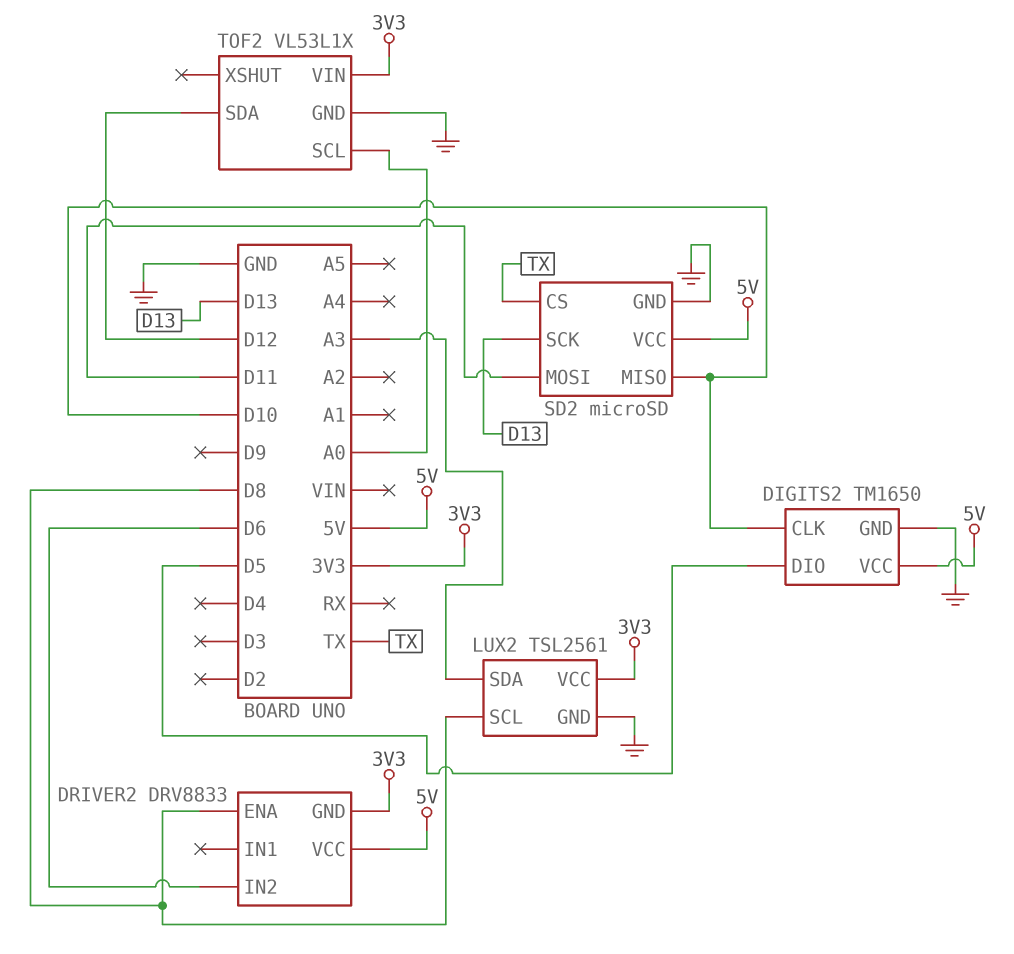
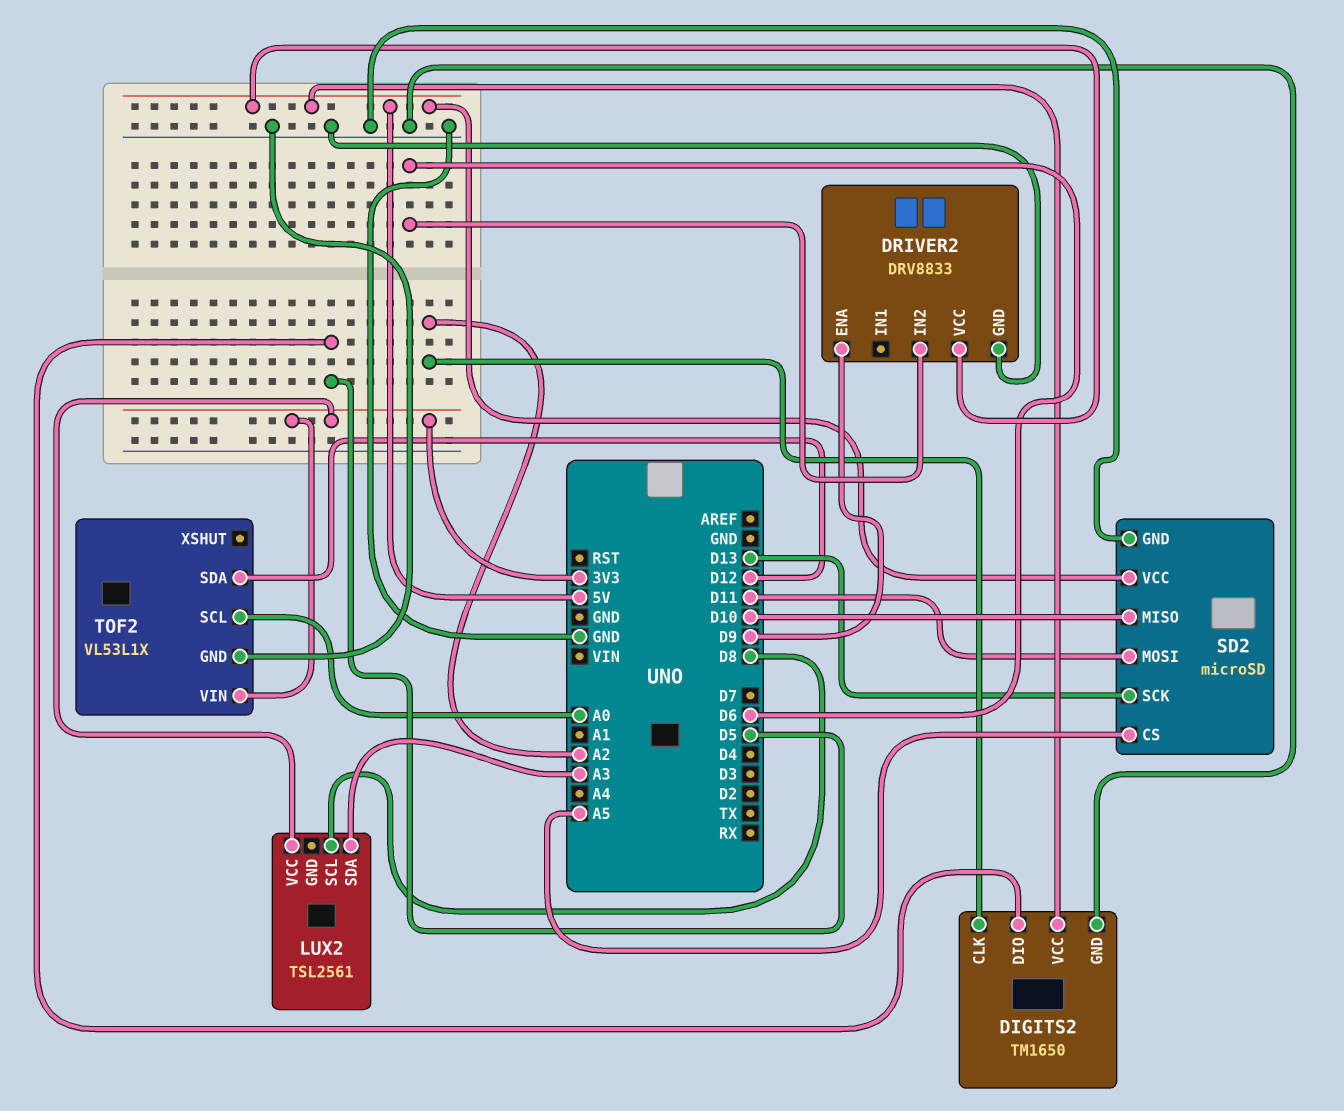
DIGITS2 pin CLK: D10 -> A2
DRIVER2 pin ENA: D8 -> D9
DRIVER2 pin GND: 3V3 -> GND
LUX2 pin GND: GND -> none
SD2 pin CS: TX -> A5

